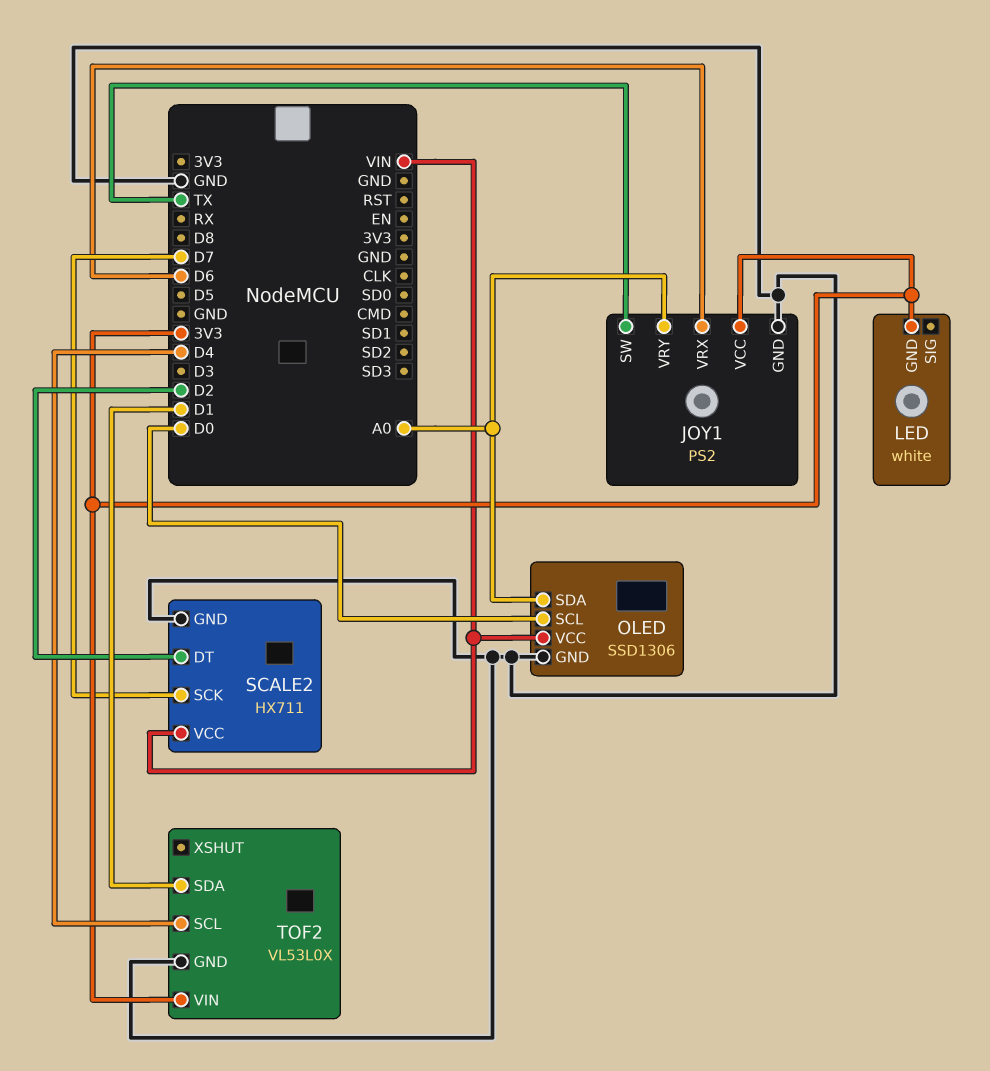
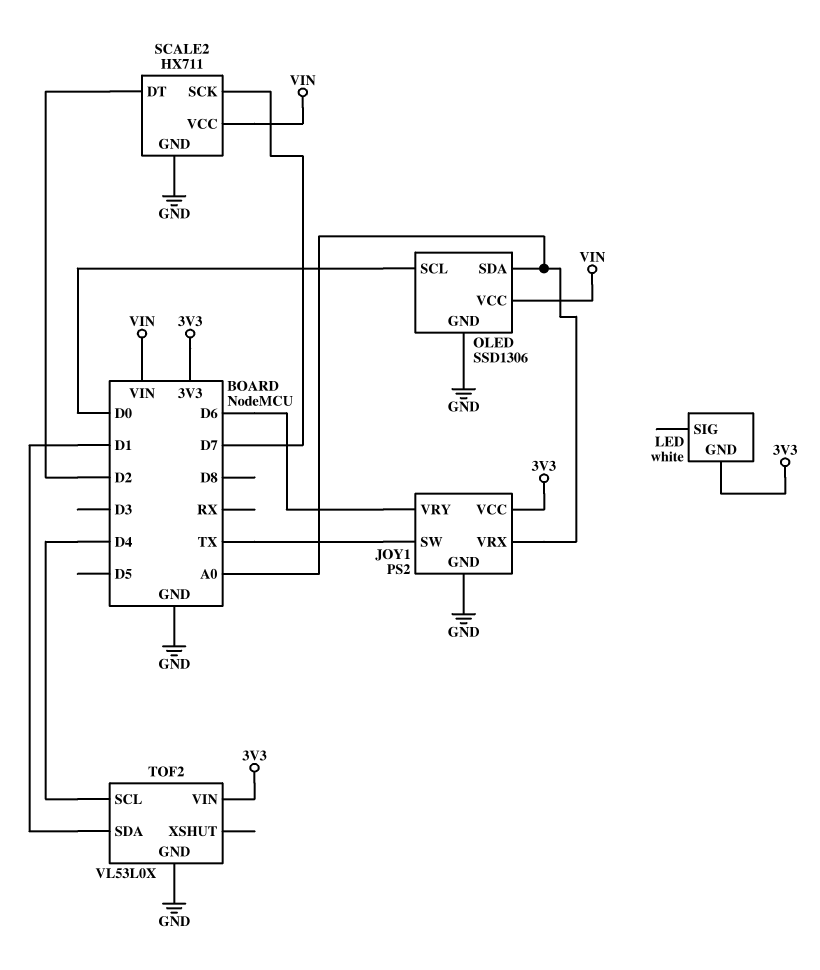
JOY1 pin VRX: D6 -> A0
JOY1 pin VRY: A0 -> D6

